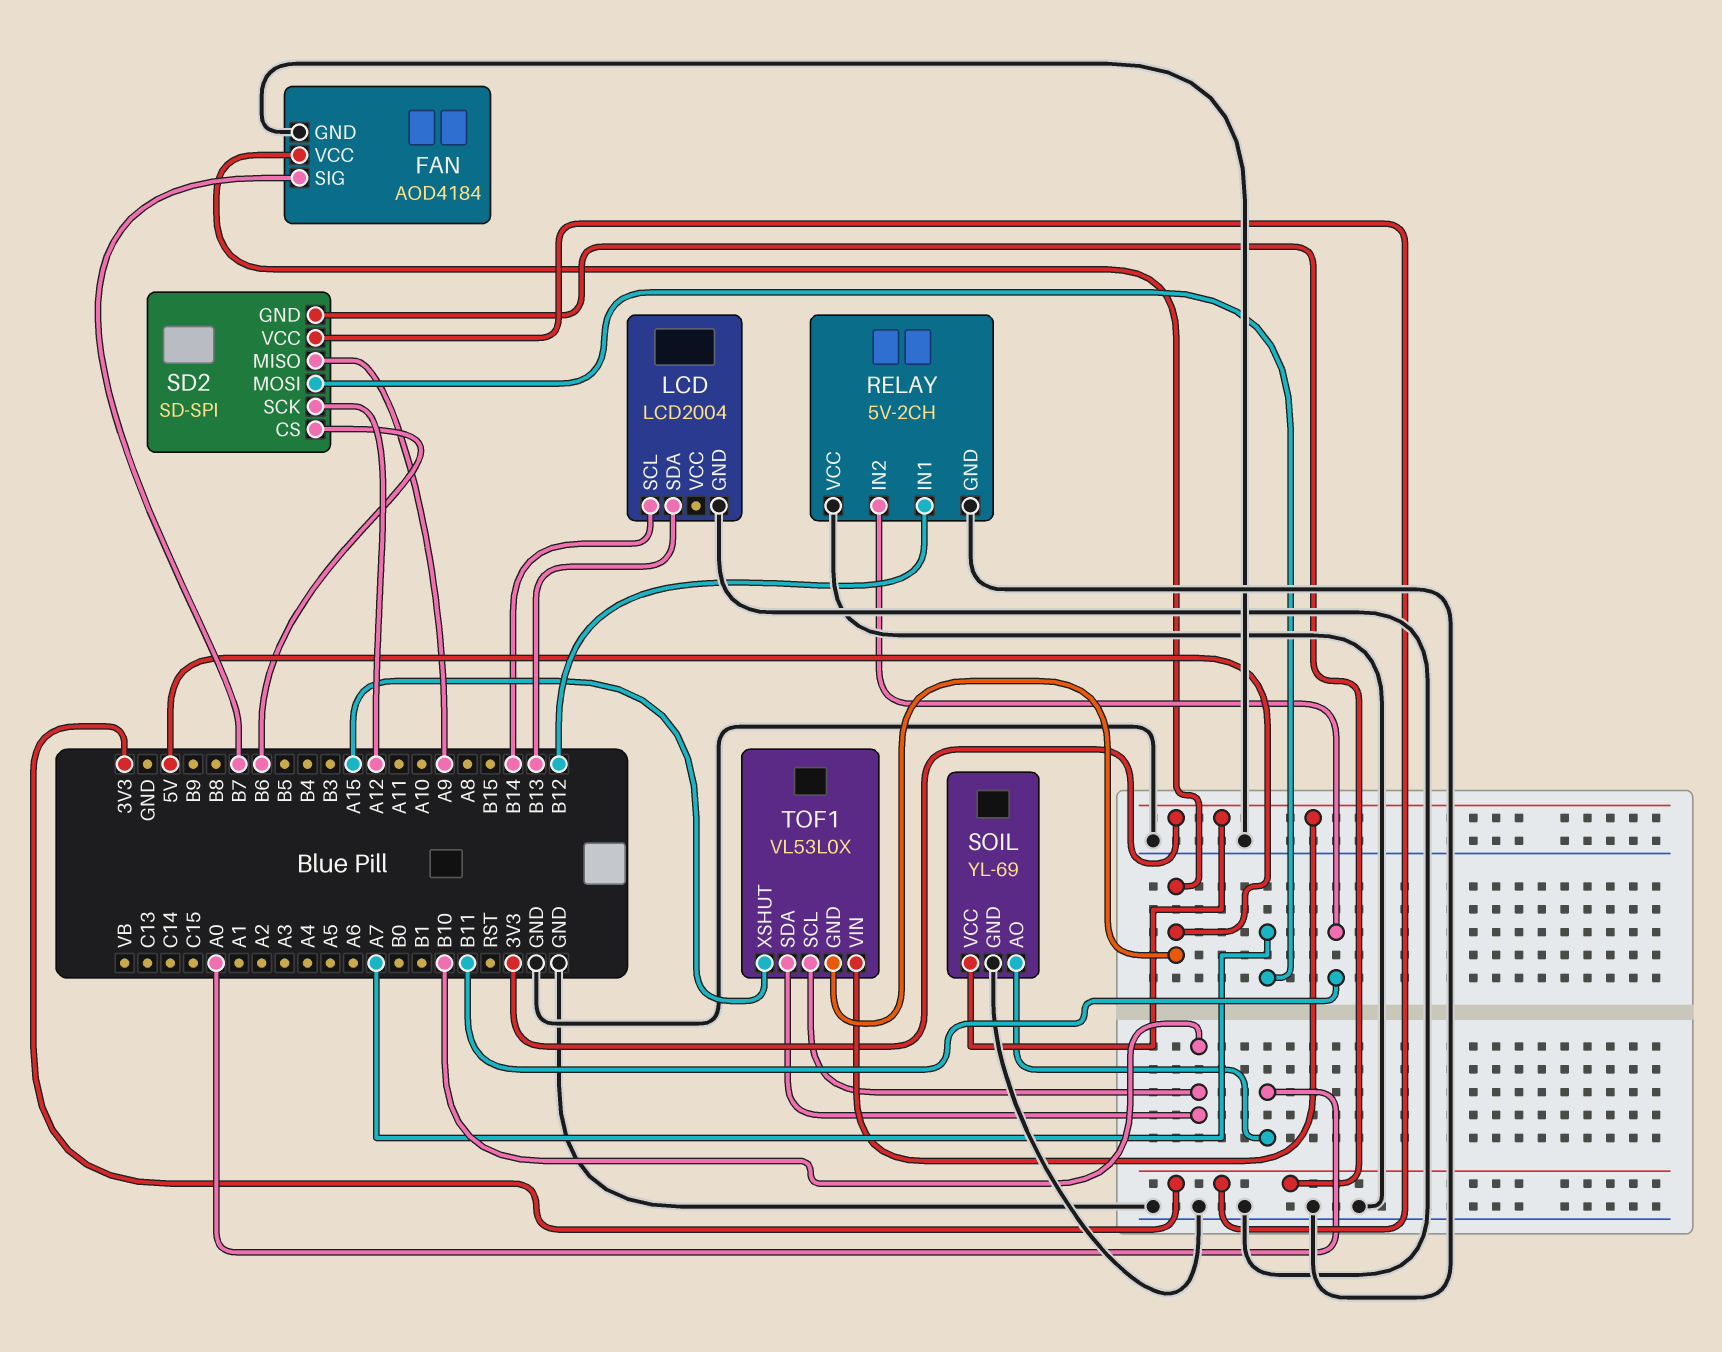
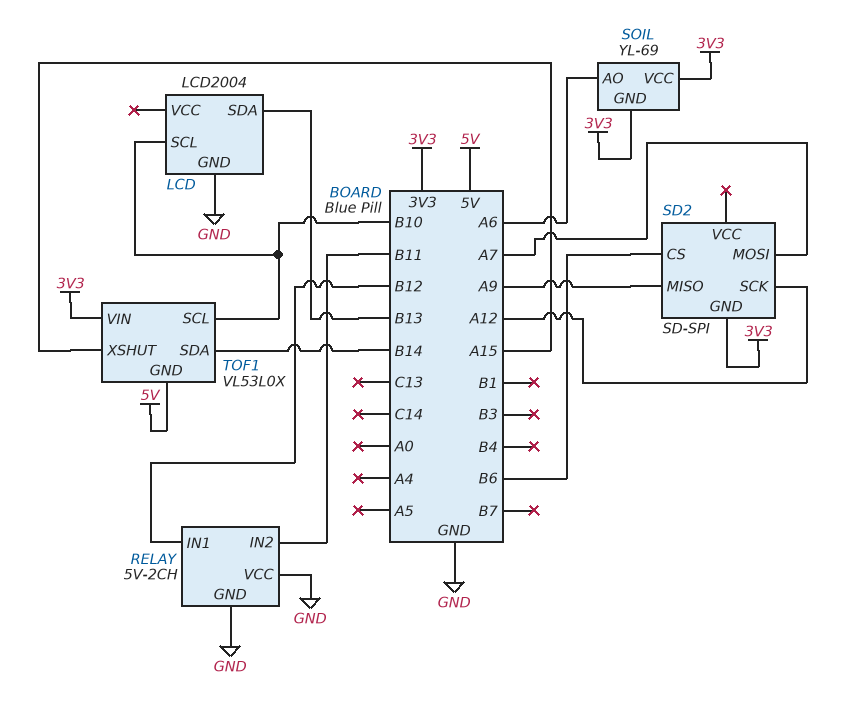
FAN: AOD4184 -> none
FAN pin GND: GND -> none
FAN pin SIG: B7 -> none
FAN pin VCC: 5V -> none
LCD pin SCL: B14 -> B10
SD2 pin VCC: 3V3 -> none
SOIL pin AO: A0 -> A6
SOIL pin GND: GND -> 3V3
TOF1 pin SDA: B10 -> B14

